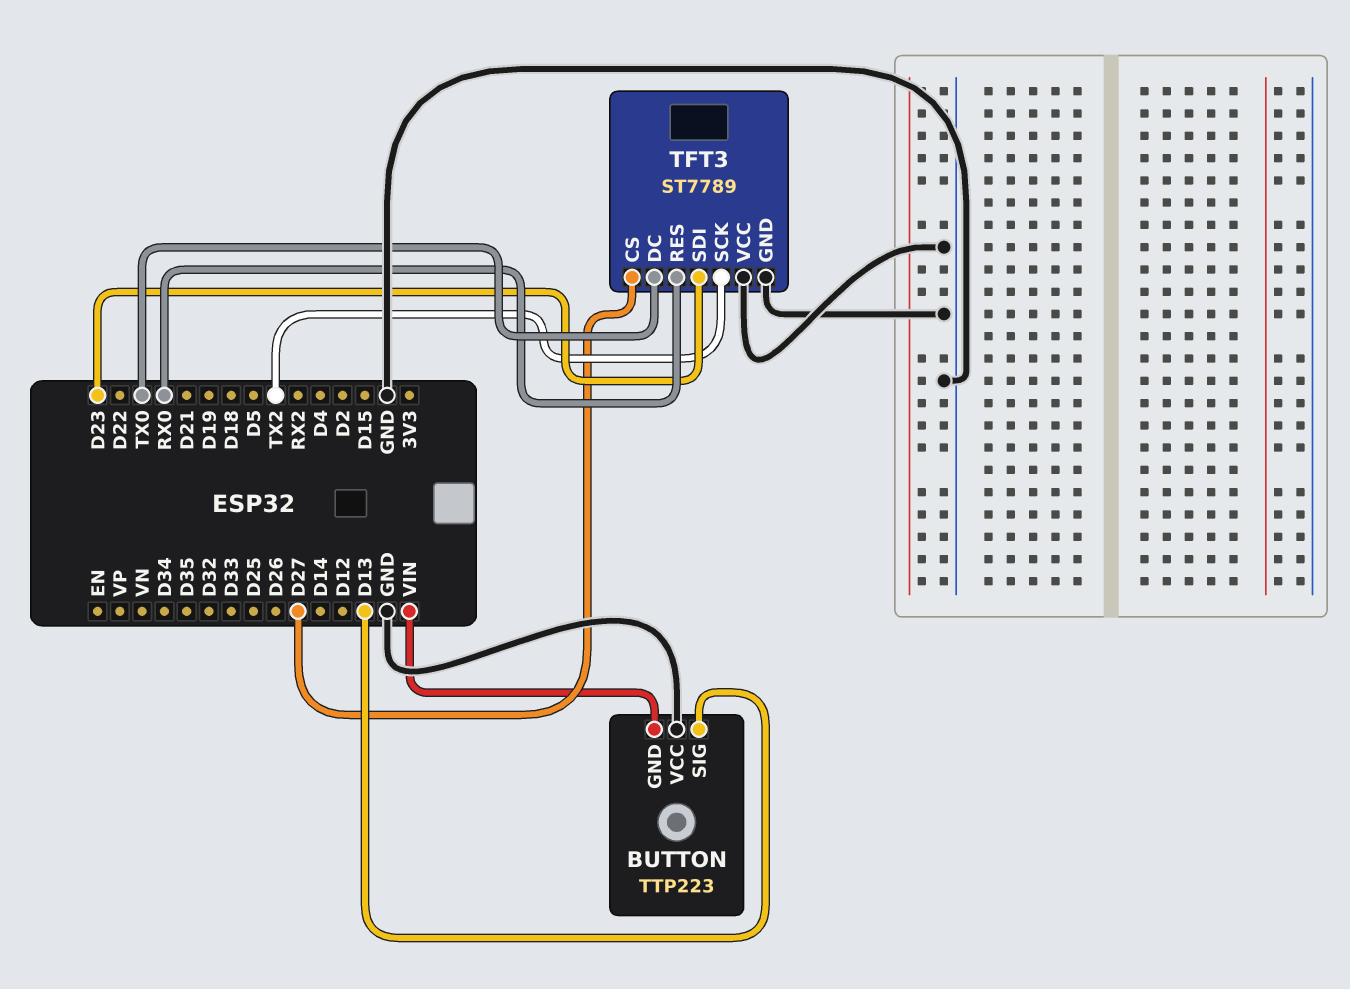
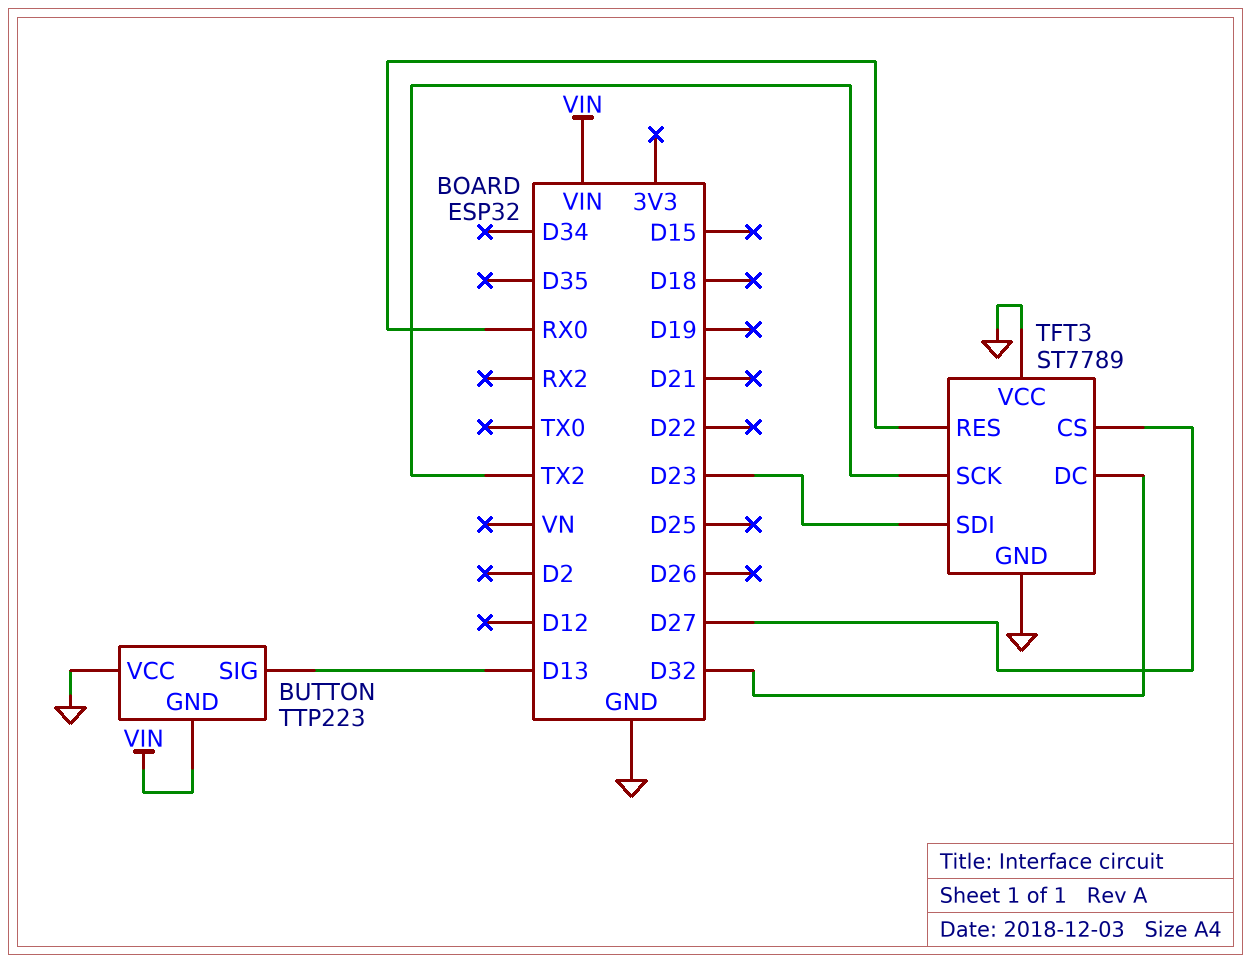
TFT3 pin DC: TX0 -> D32

